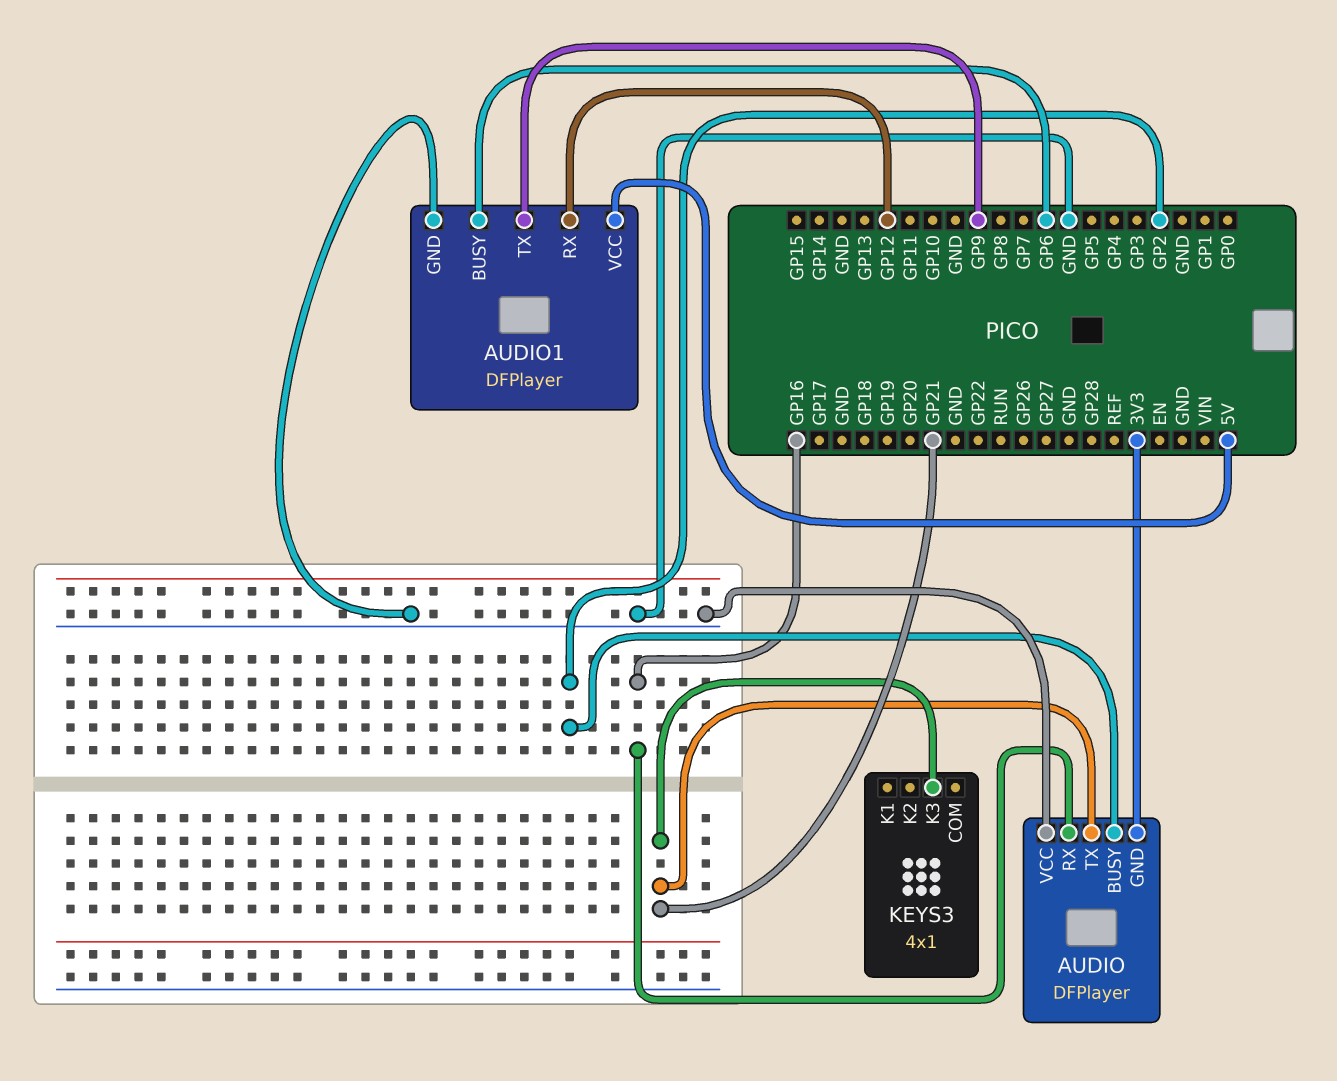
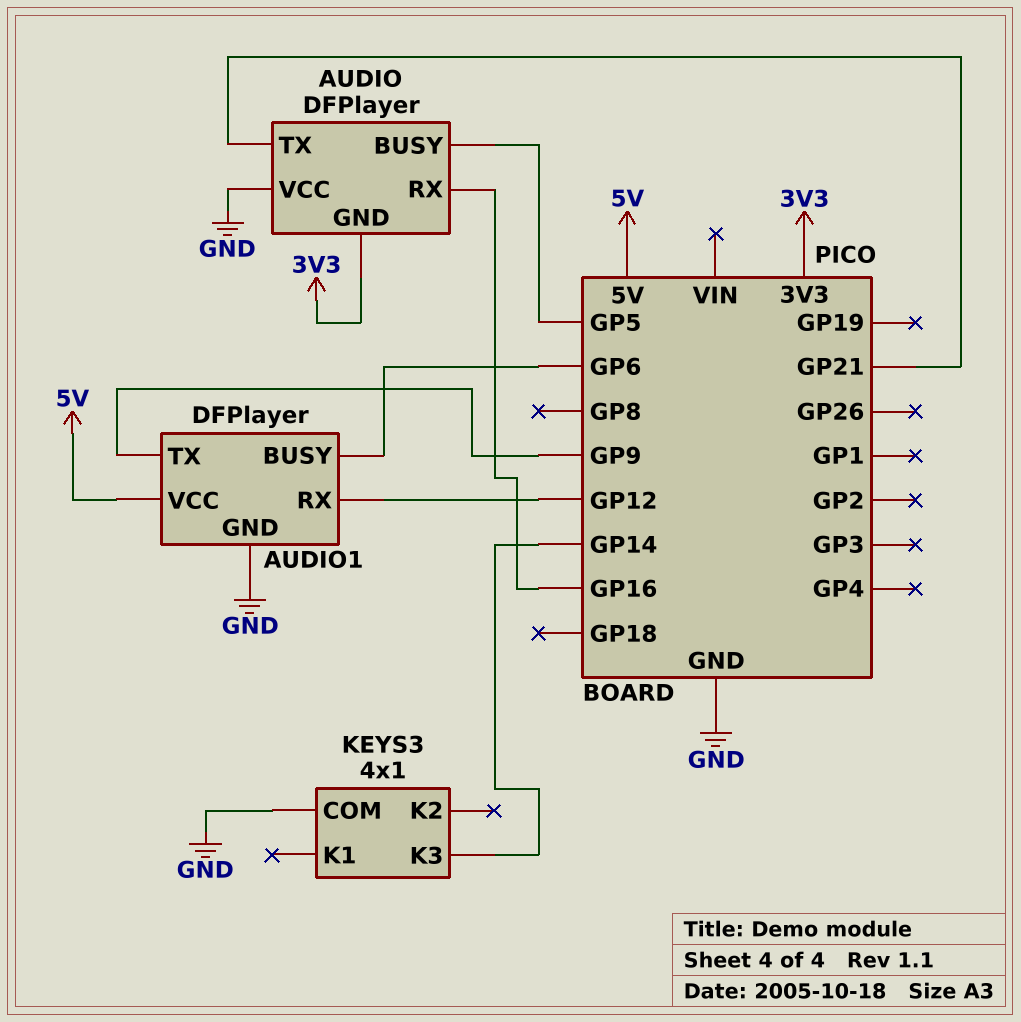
AUDIO pin BUSY: GP2 -> GP5
KEYS3 pin COM: none -> GND
KEYS3 pin K3: GP21 -> GP14

